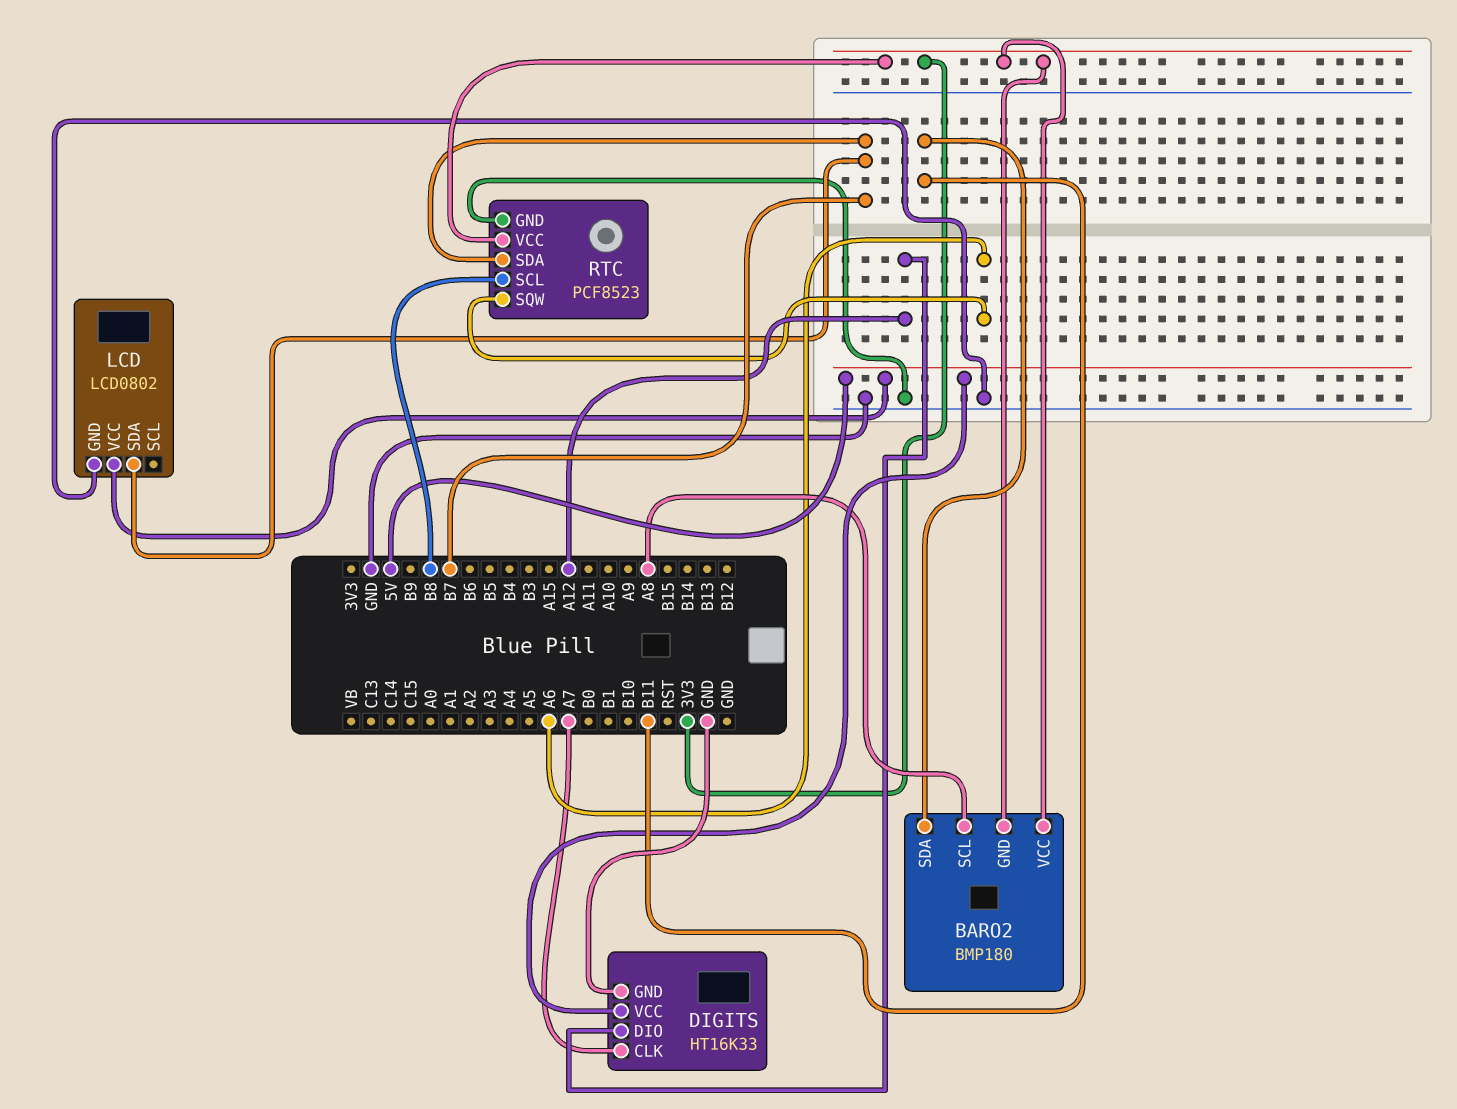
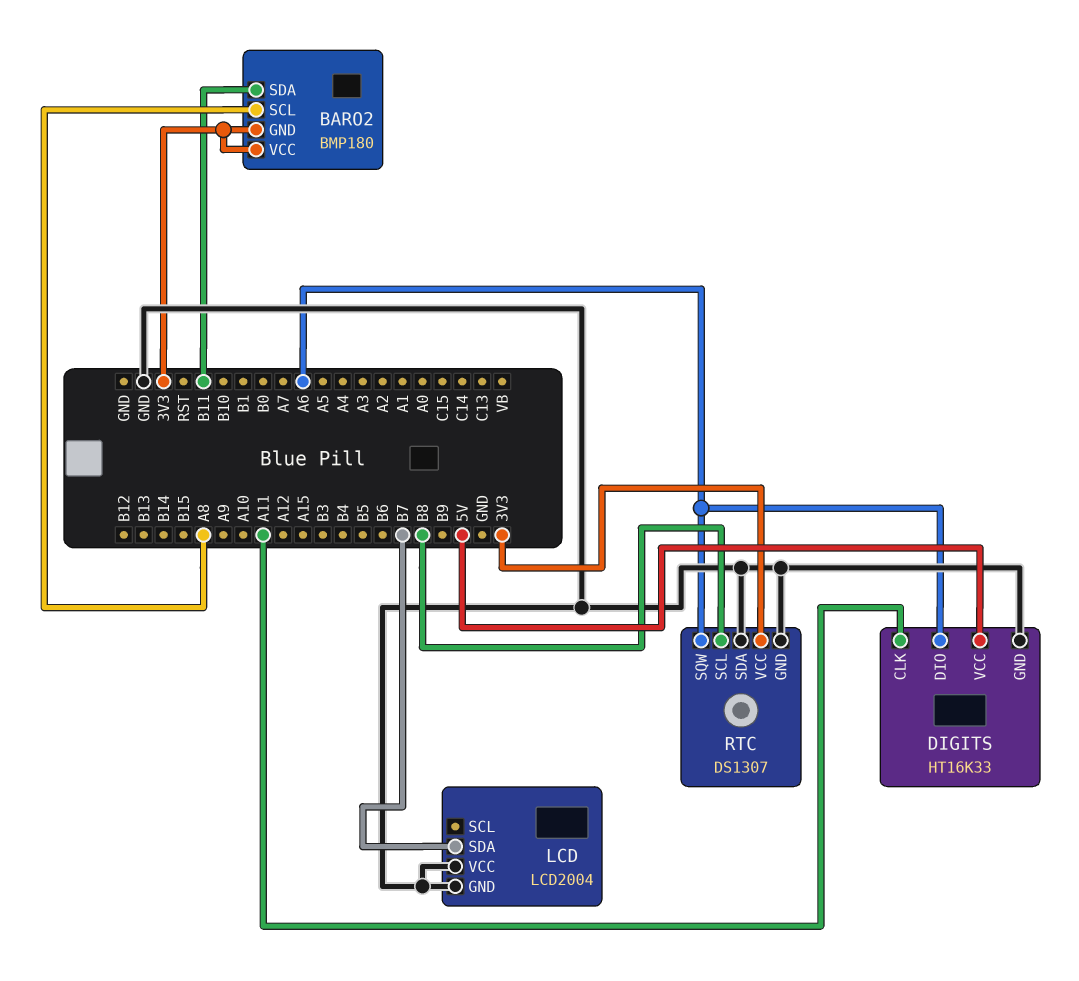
DIGITS pin CLK: A7 -> A11
DIGITS pin DIO: A12 -> A6
LCD: LCD0802 -> LCD2004
LCD pin VCC: 5V -> GND
RTC: PCF8523 -> DS1307
RTC pin SDA: B7 -> GND

